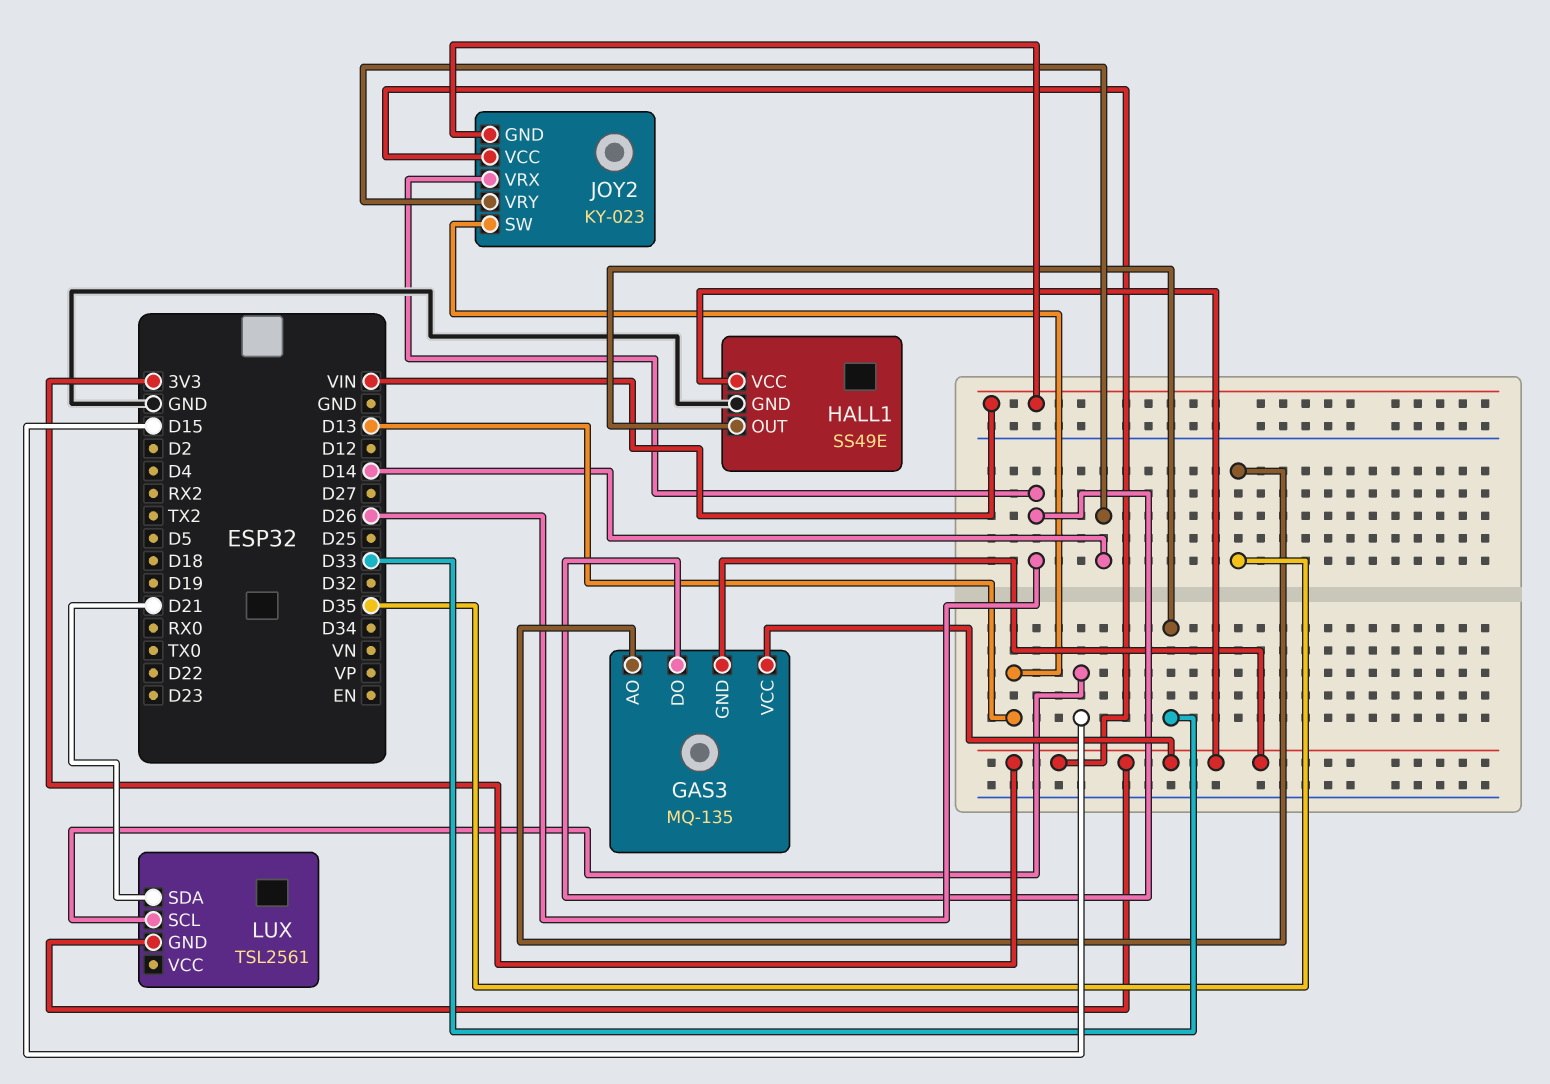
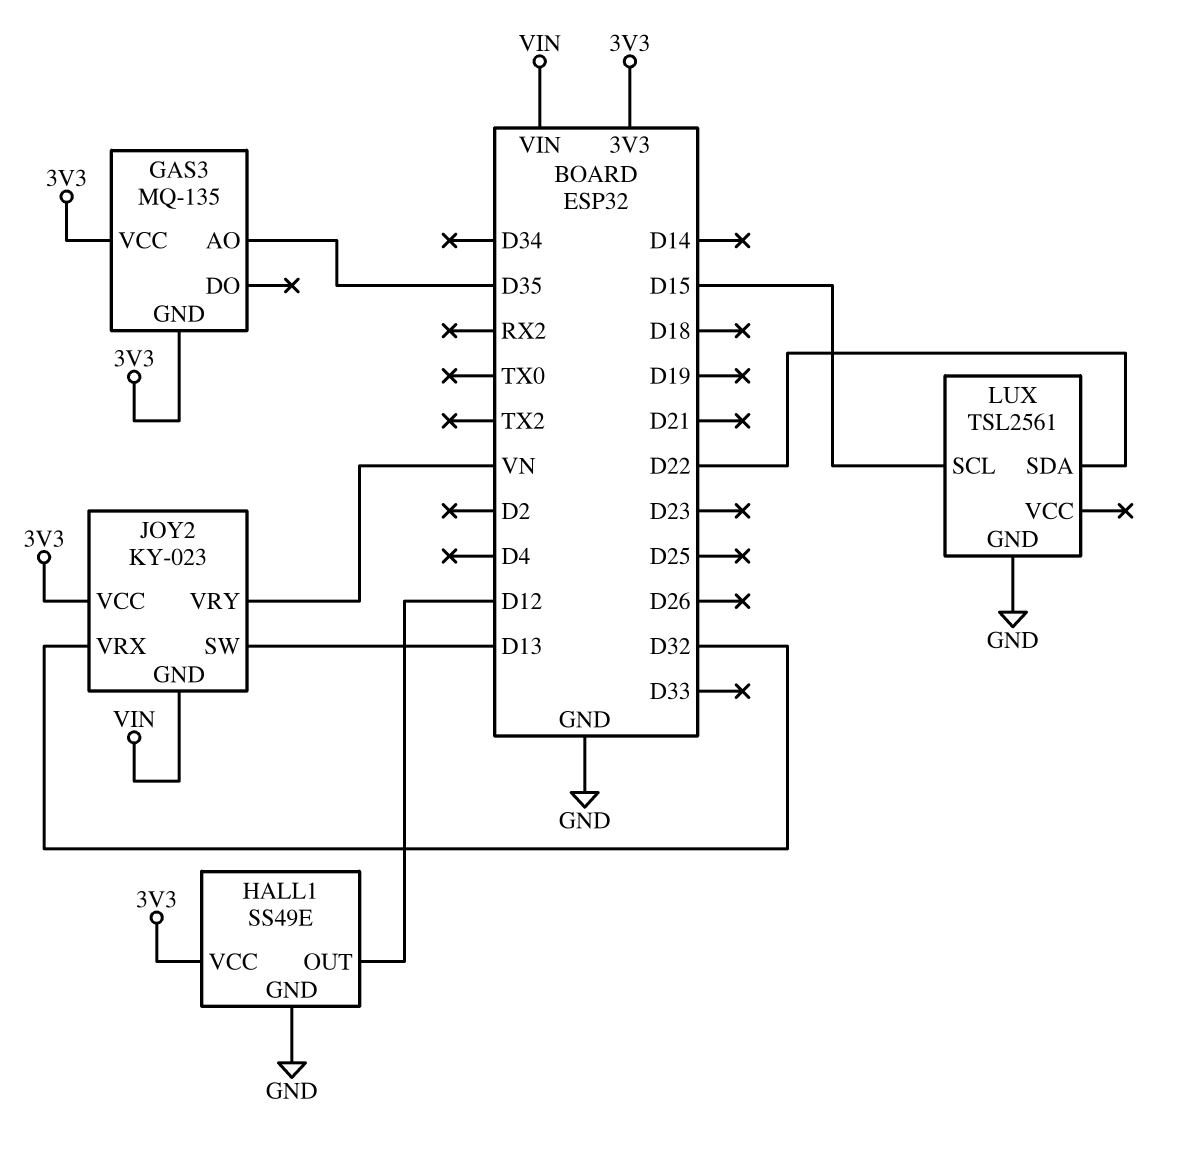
GAS3 pin DO: D26 -> none
HALL1 pin OUT: D33 -> D12
JOY2 pin VRX: D26 -> D32
JOY2 pin VRY: D14 -> VN
LUX pin GND: 3V3 -> GND
LUX pin SDA: D21 -> D22

